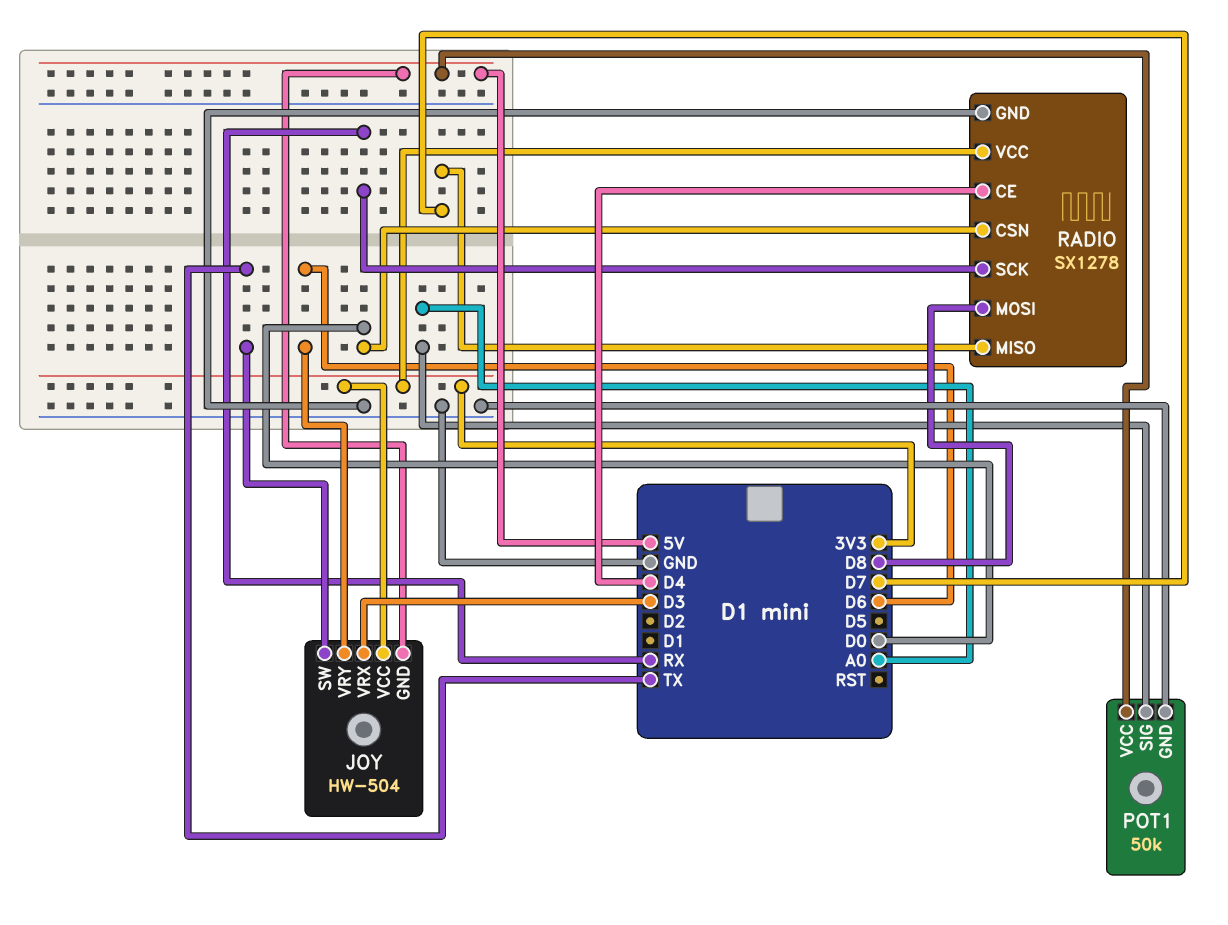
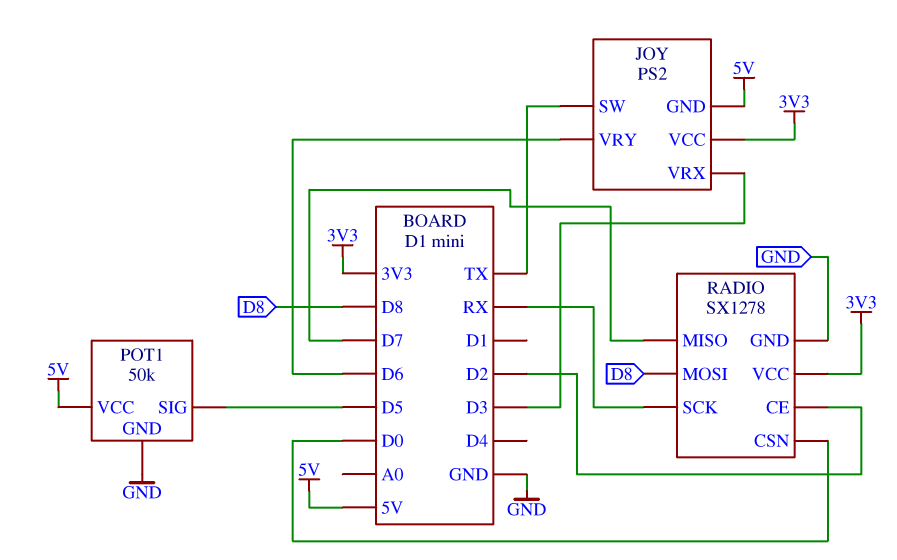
JOY: HW-504 -> PS2
POT1 pin SIG: A0 -> D5
RADIO pin CE: D4 -> D2

